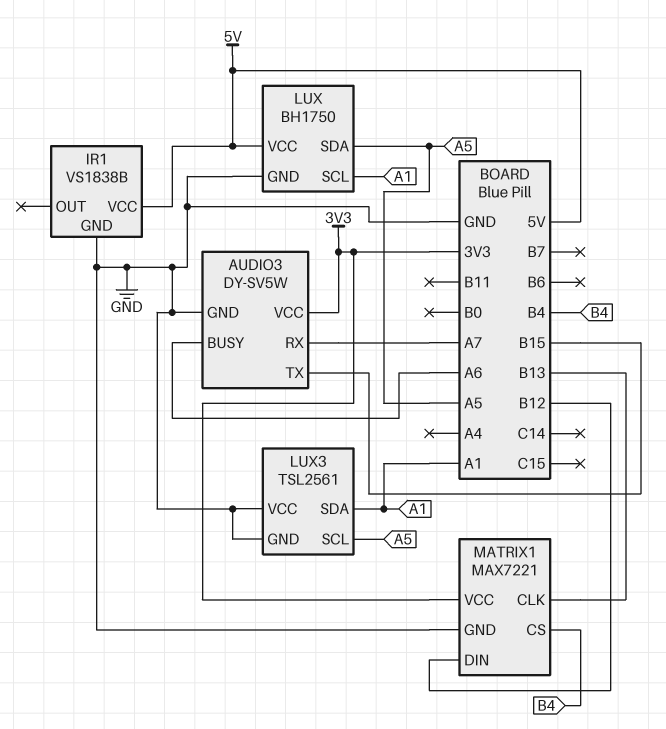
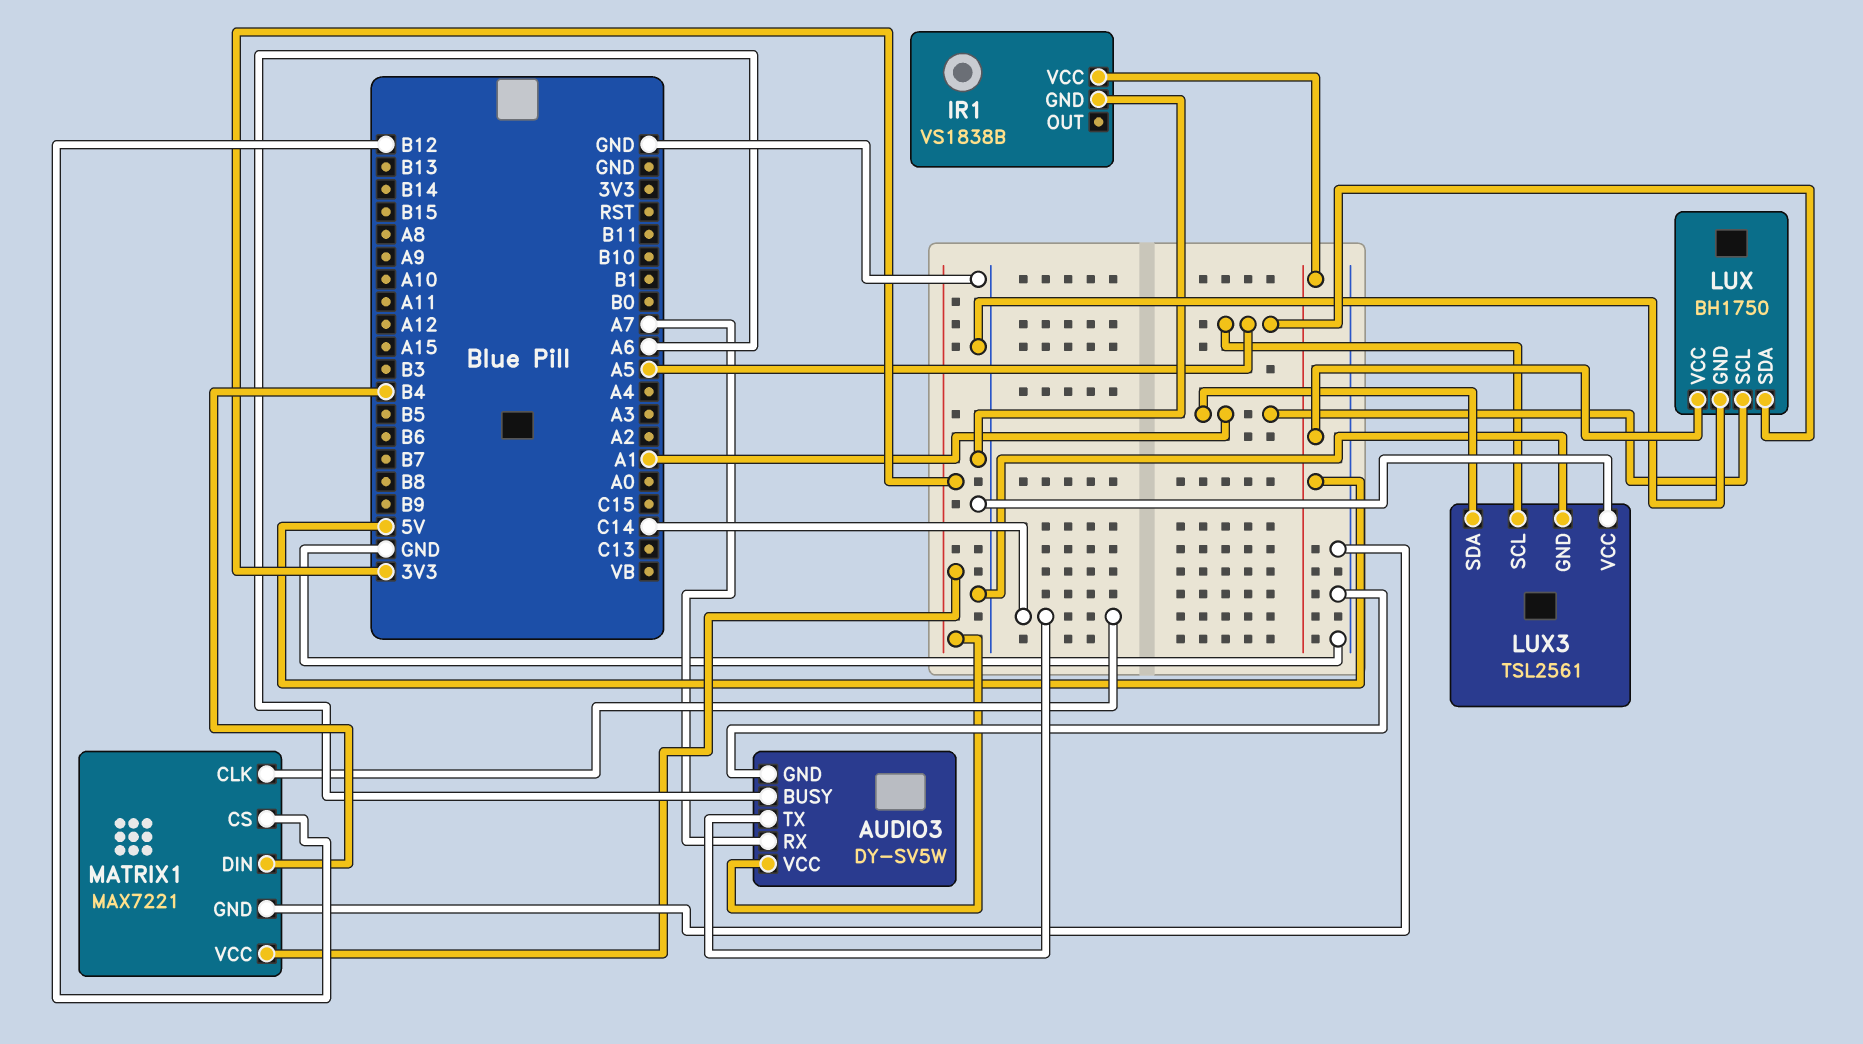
AUDIO3 pin TX: B15 -> C14
MATRIX1 pin CLK: B13 -> C14
MATRIX1 pin CS: B4 -> B12
MATRIX1 pin DIN: B12 -> B4

